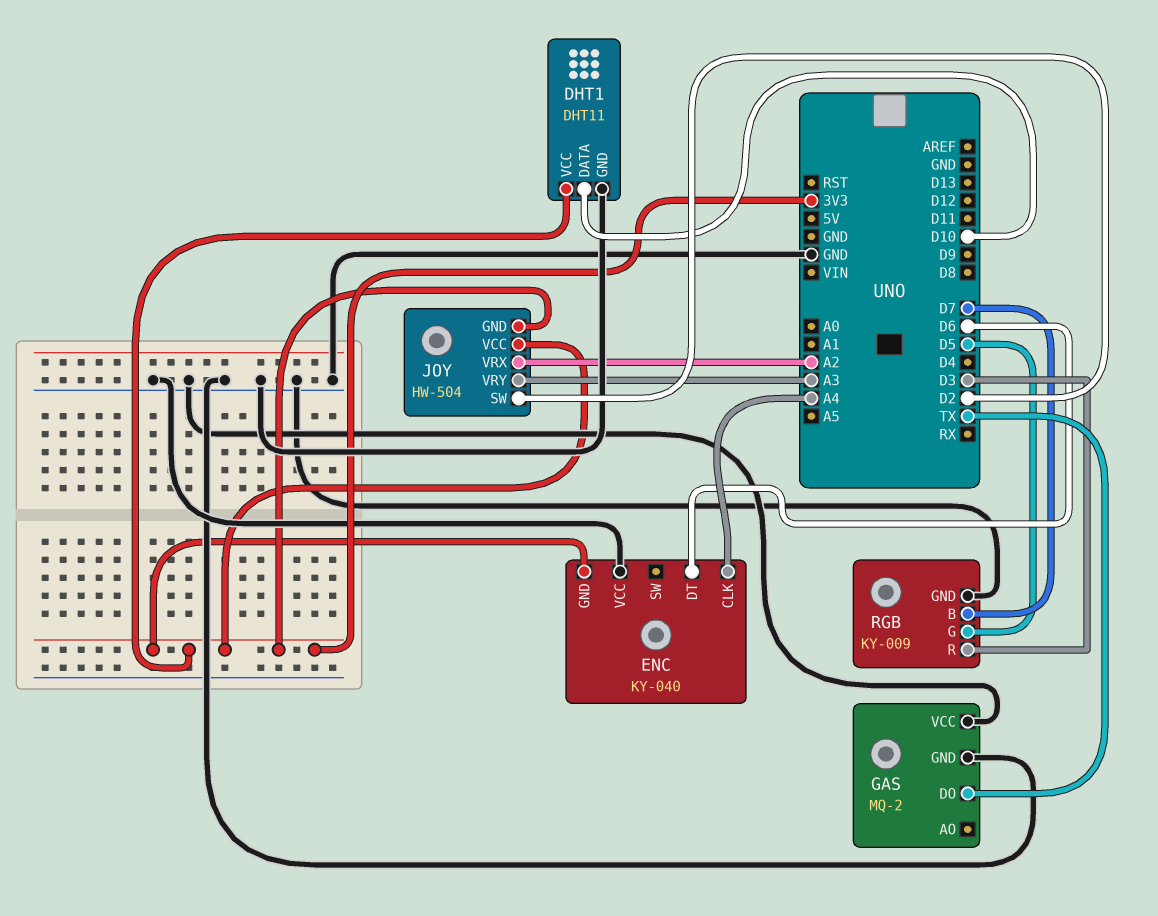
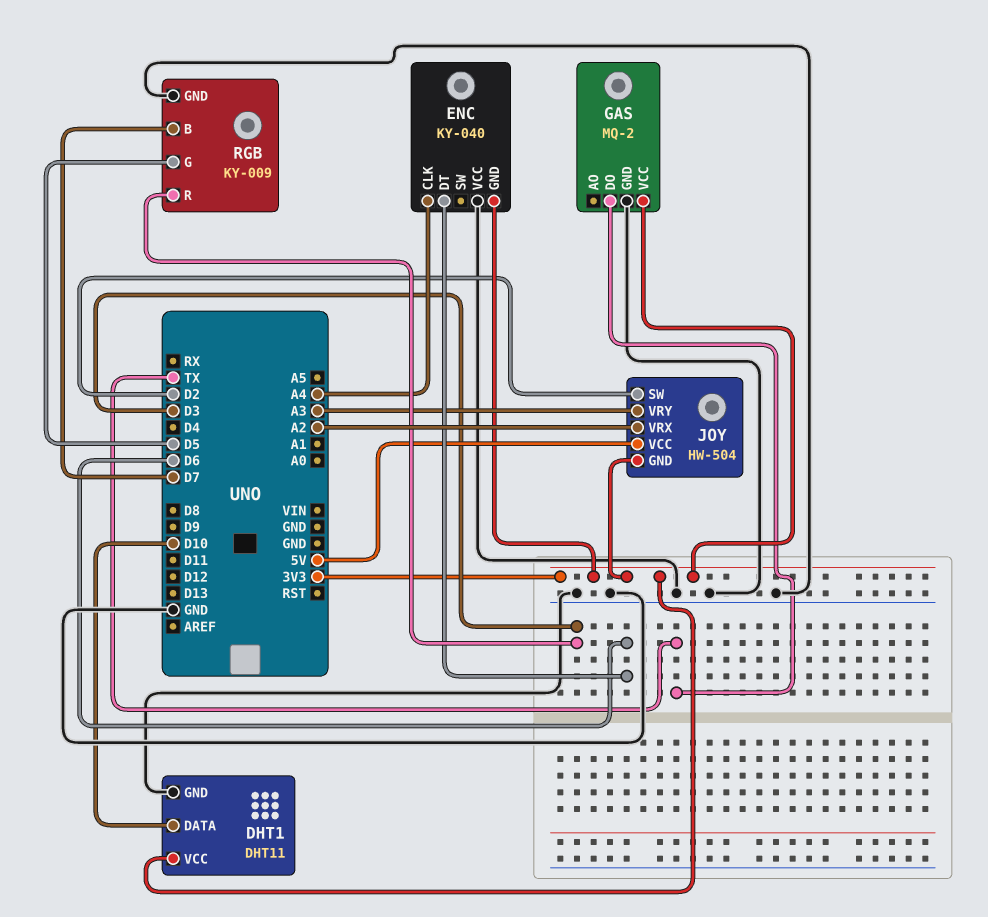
GAS pin VCC: GND -> 3V3
JOY pin VCC: 3V3 -> 5V

